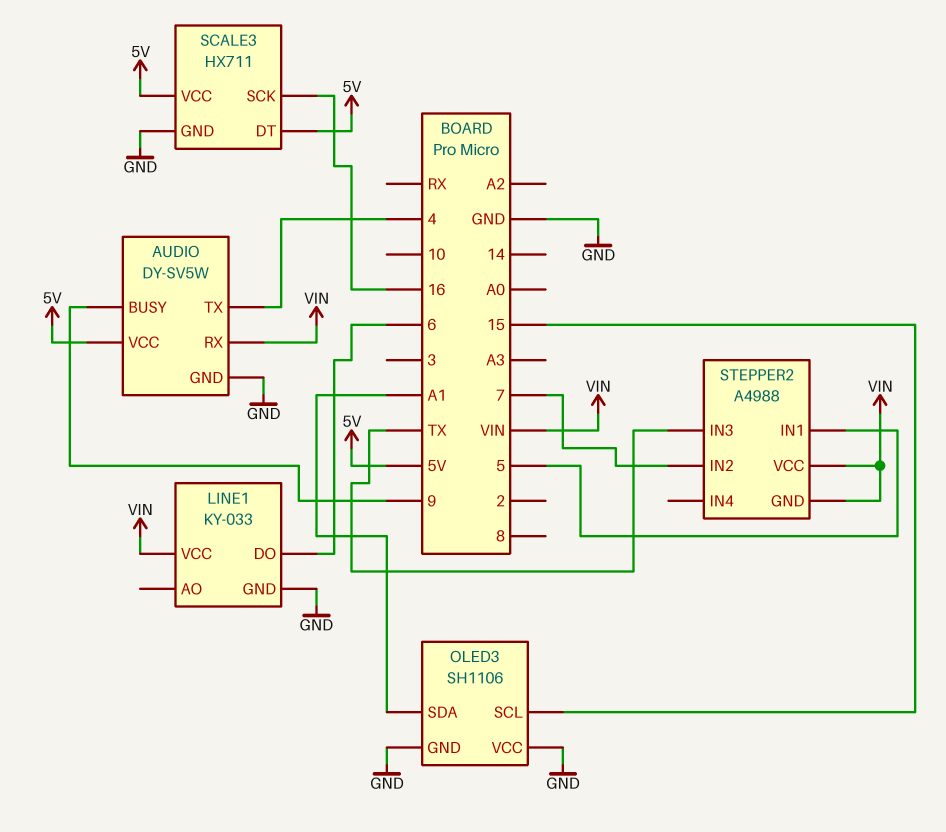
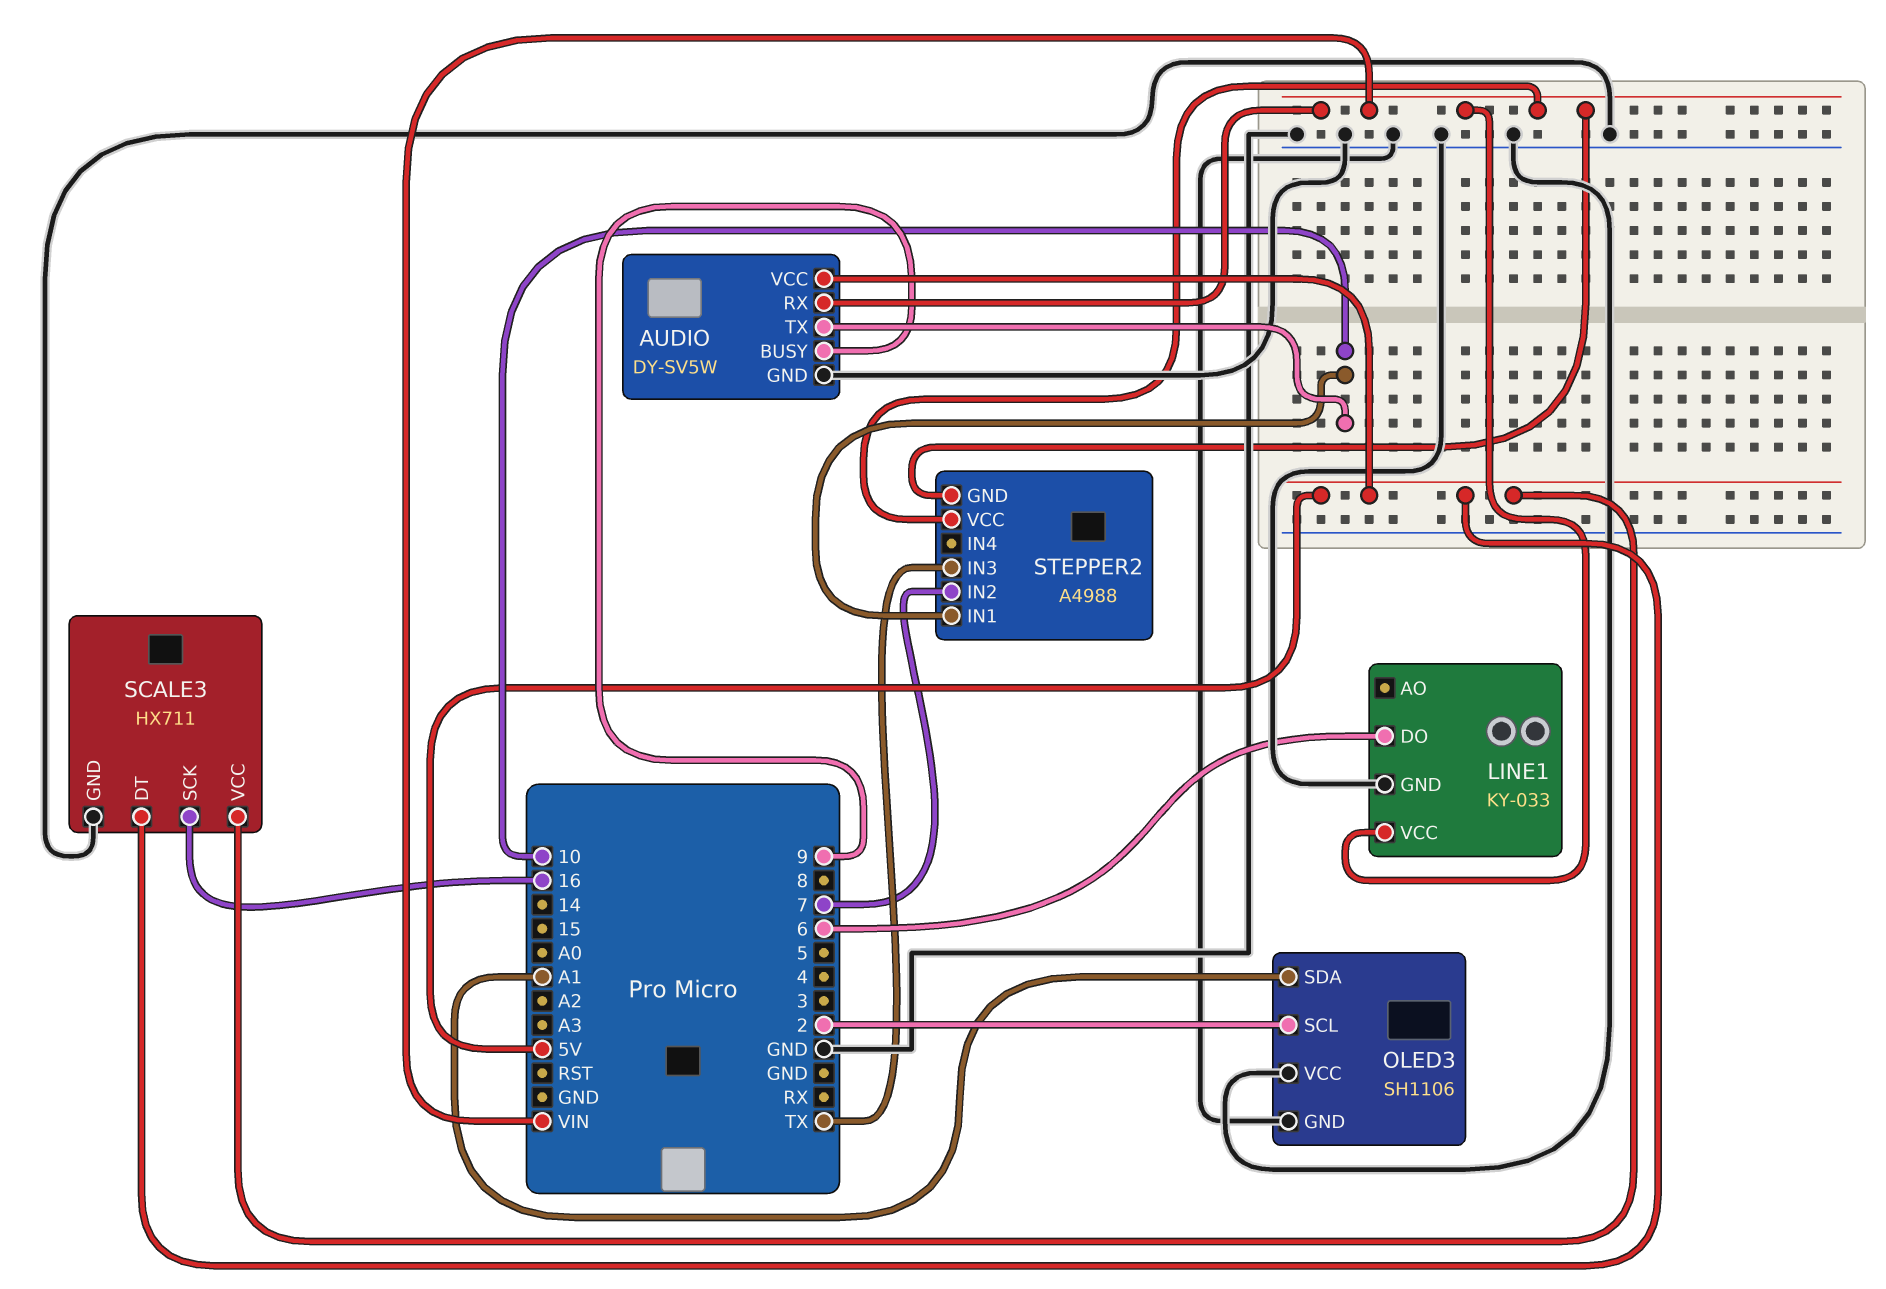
AUDIO pin TX: 4 -> 10
OLED3 pin SCL: 15 -> 2
STEPPER2 pin IN1: 5 -> 10

